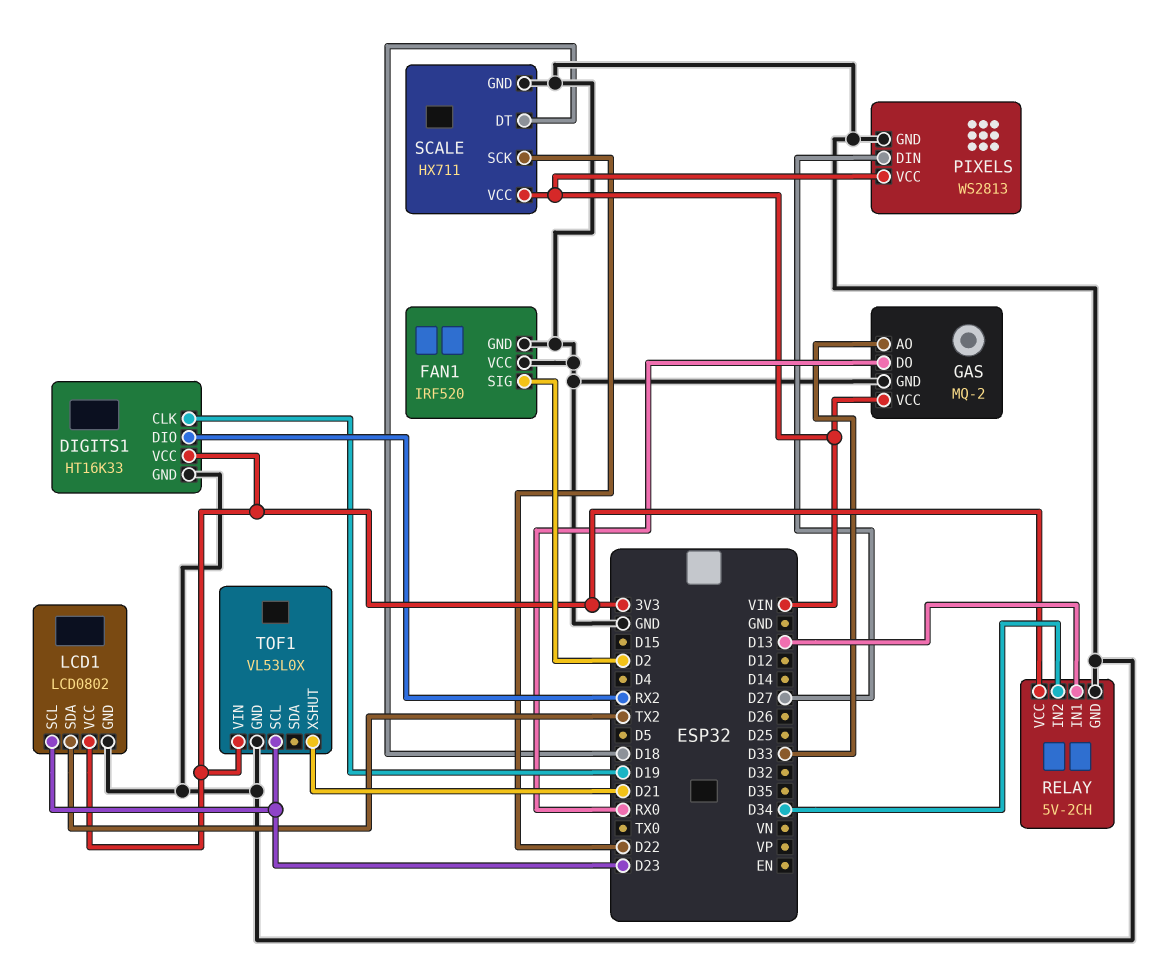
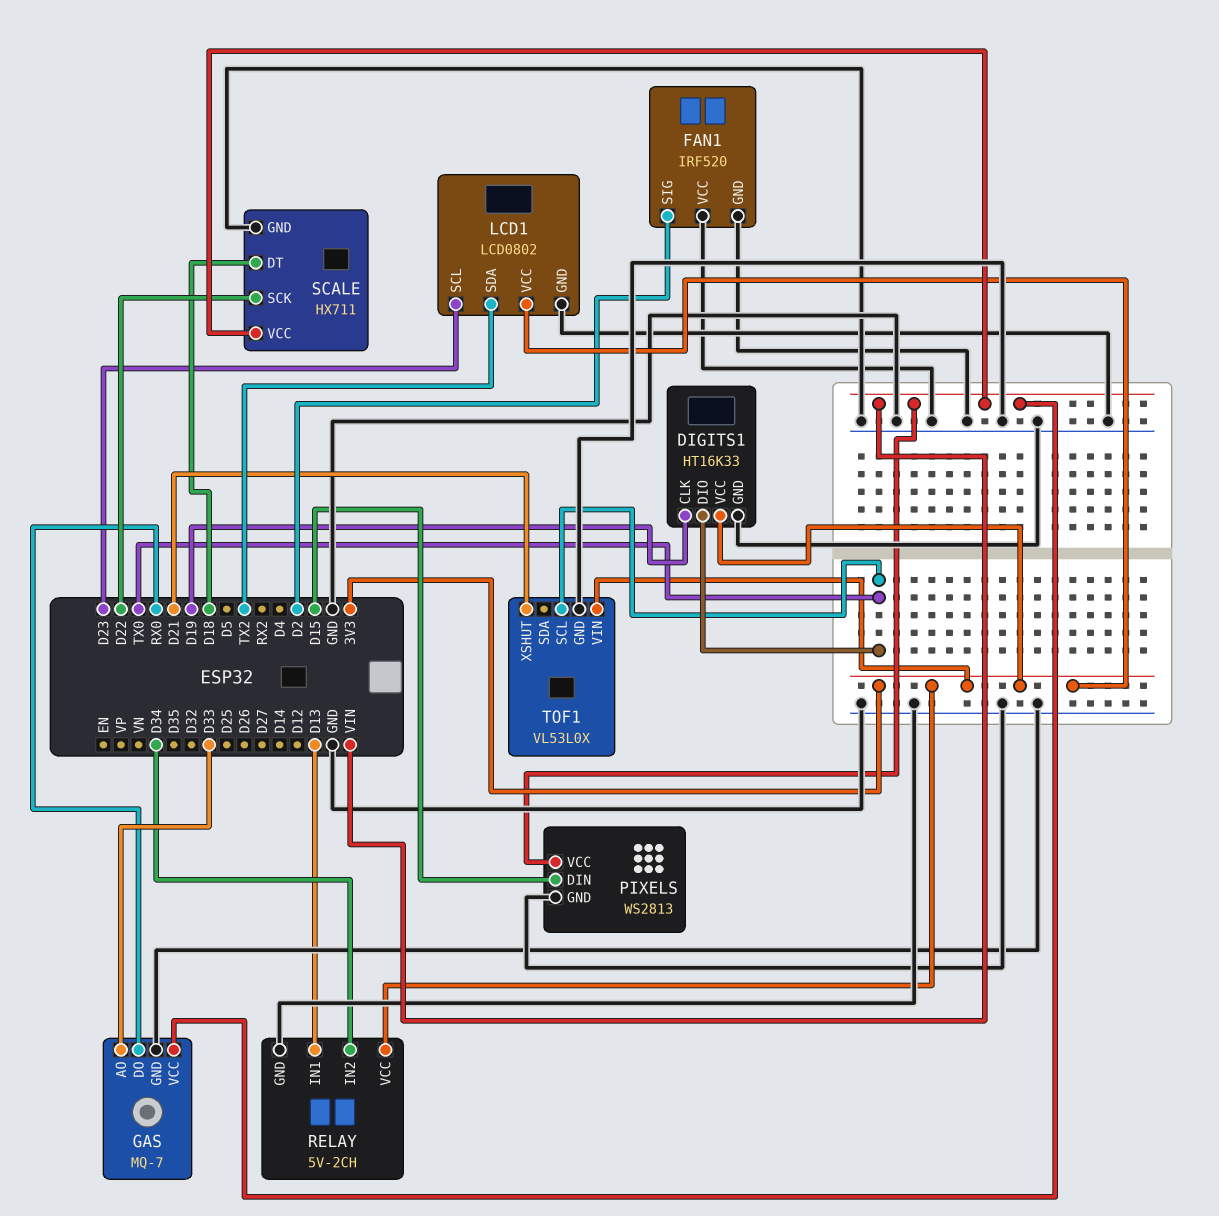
DIGITS1 pin DIO: RX2 -> TX0
GAS: MQ-2 -> MQ-7
PIXELS pin DIN: D27 -> D15
TOF1 pin SCL: D23 -> TX0

